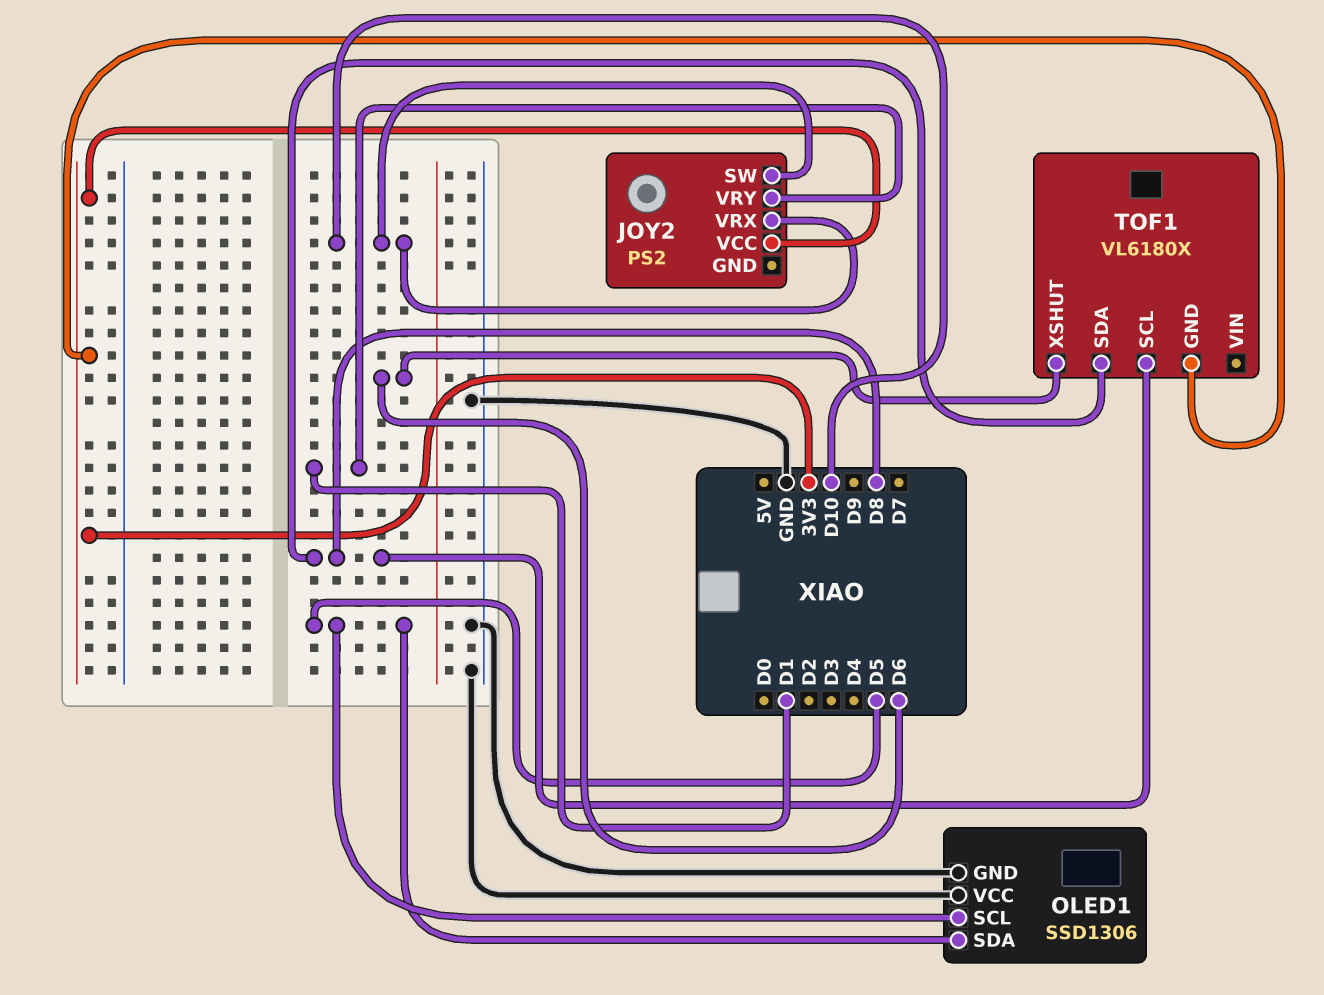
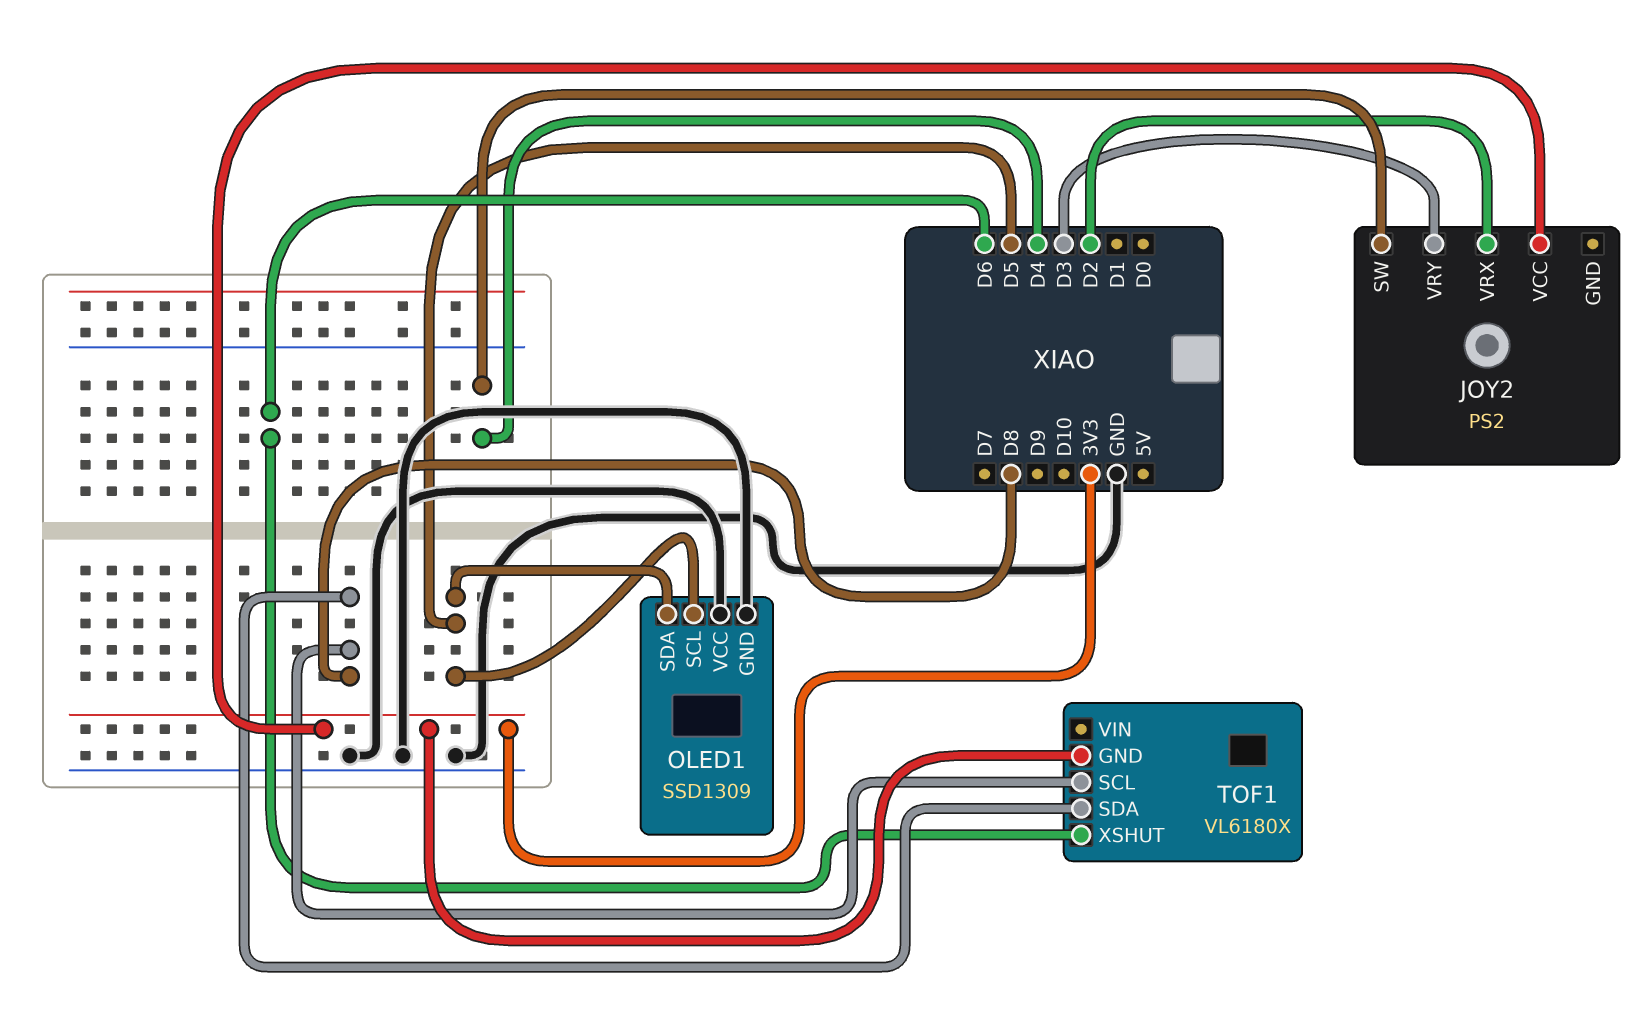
JOY2 pin SW: D10 -> D4
JOY2 pin VRX: D10 -> D2
JOY2 pin VRY: D1 -> D3
OLED1: SSD1306 -> SSD1309

